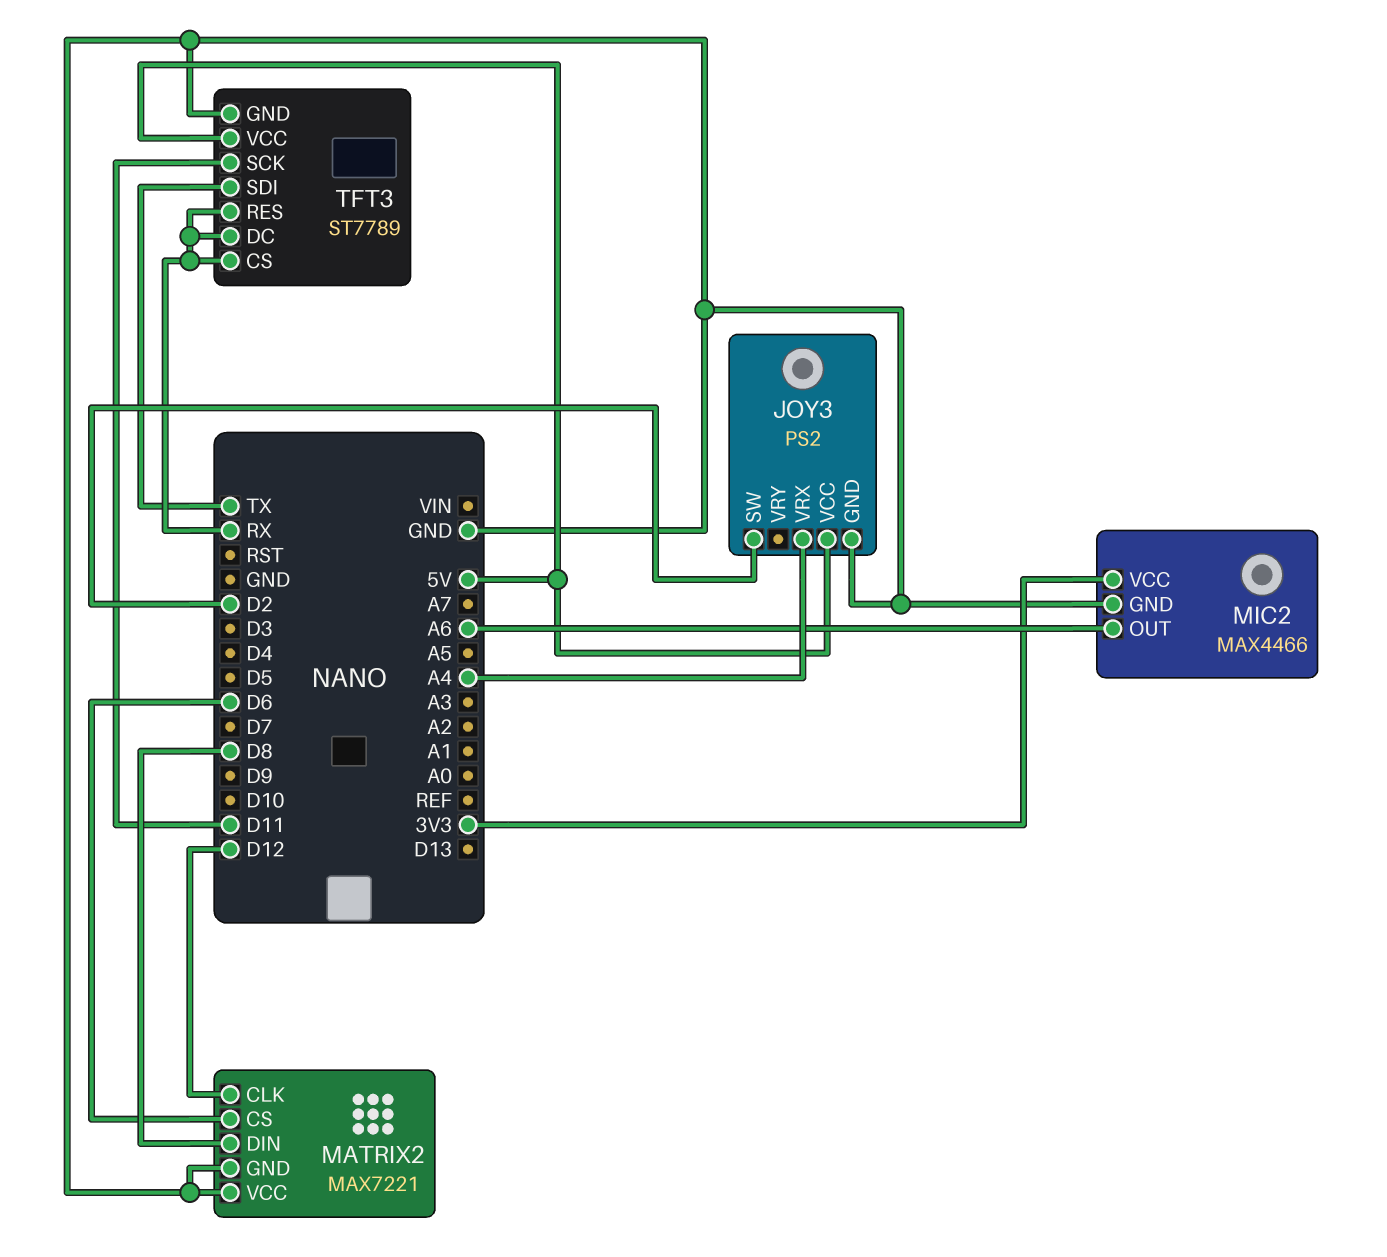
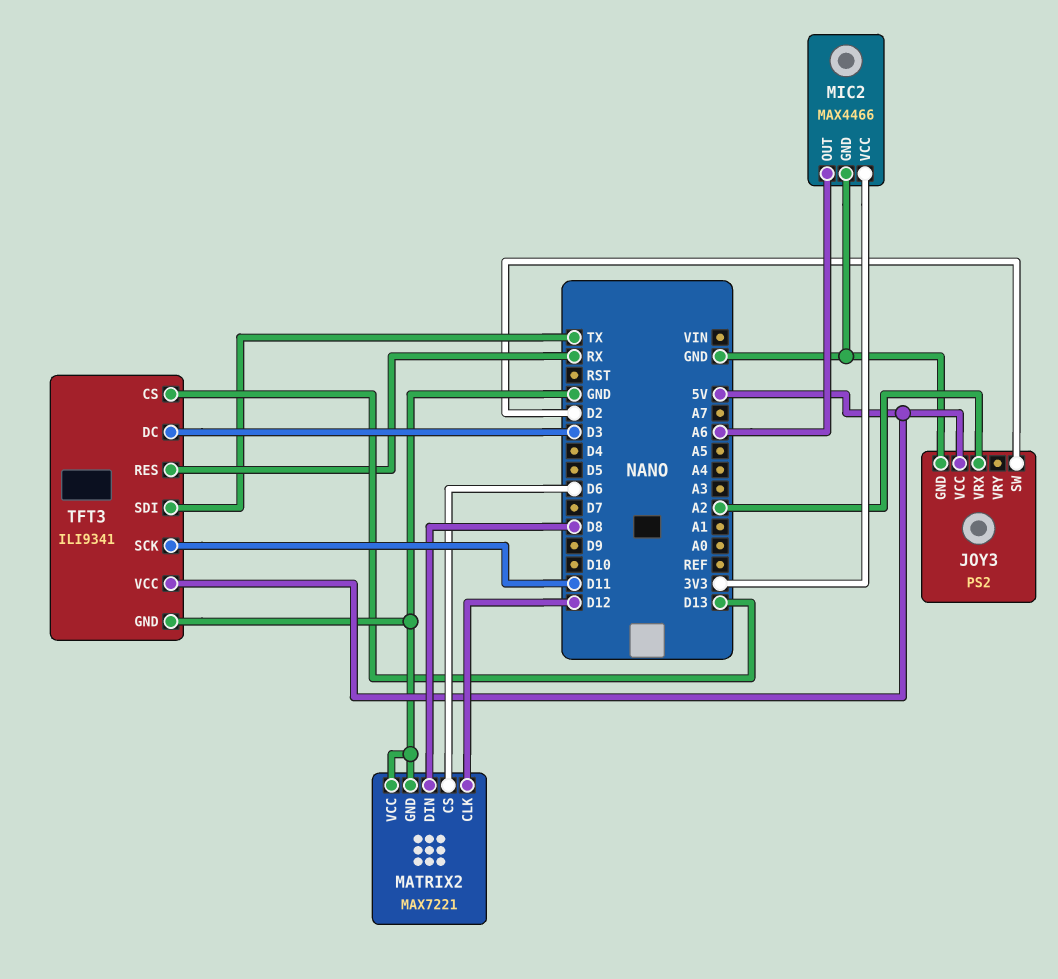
JOY3 pin VRX: A4 -> A2
TFT3: ST7789 -> ILI9341
TFT3 pin CS: RX -> D13
TFT3 pin DC: RX -> D3

